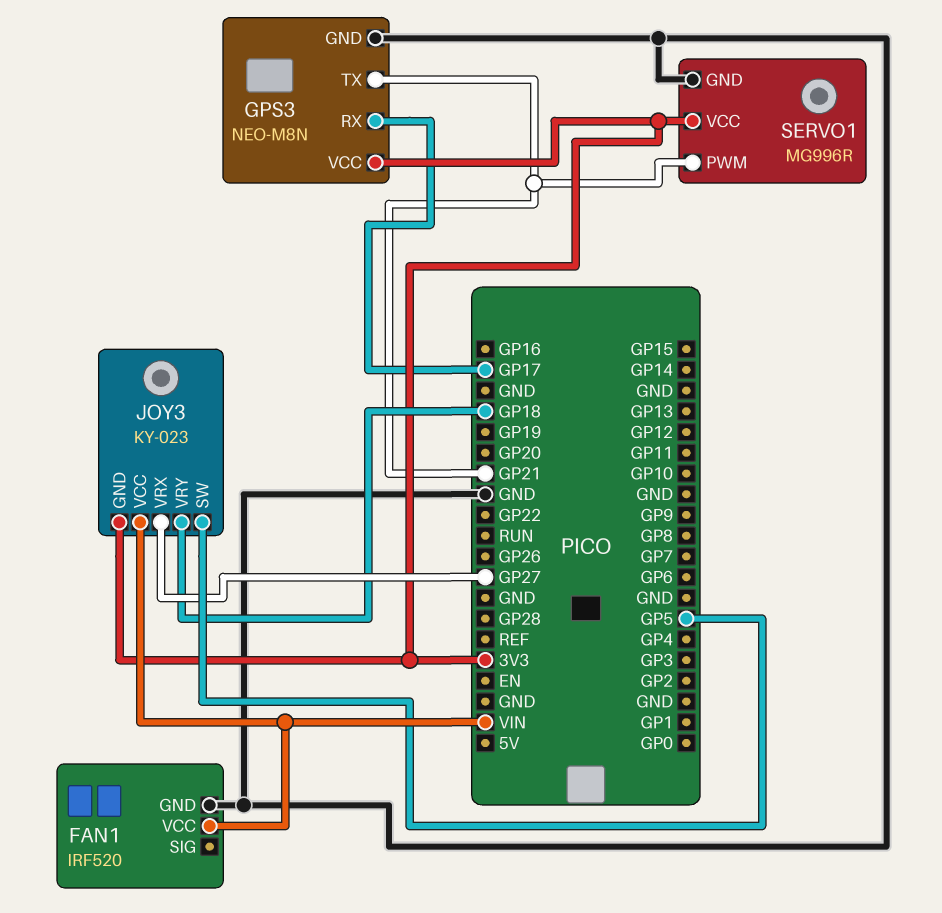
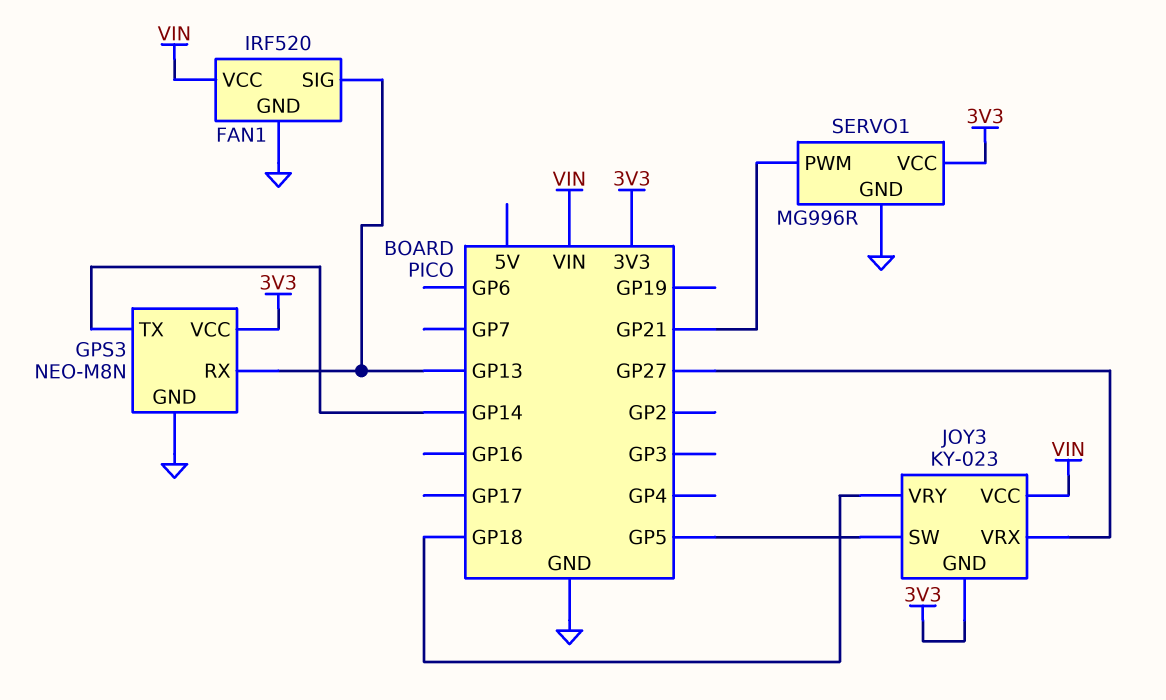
FAN1 pin SIG: none -> GP13
GPS3 pin RX: GP17 -> GP13
GPS3 pin TX: GP21 -> GP14

